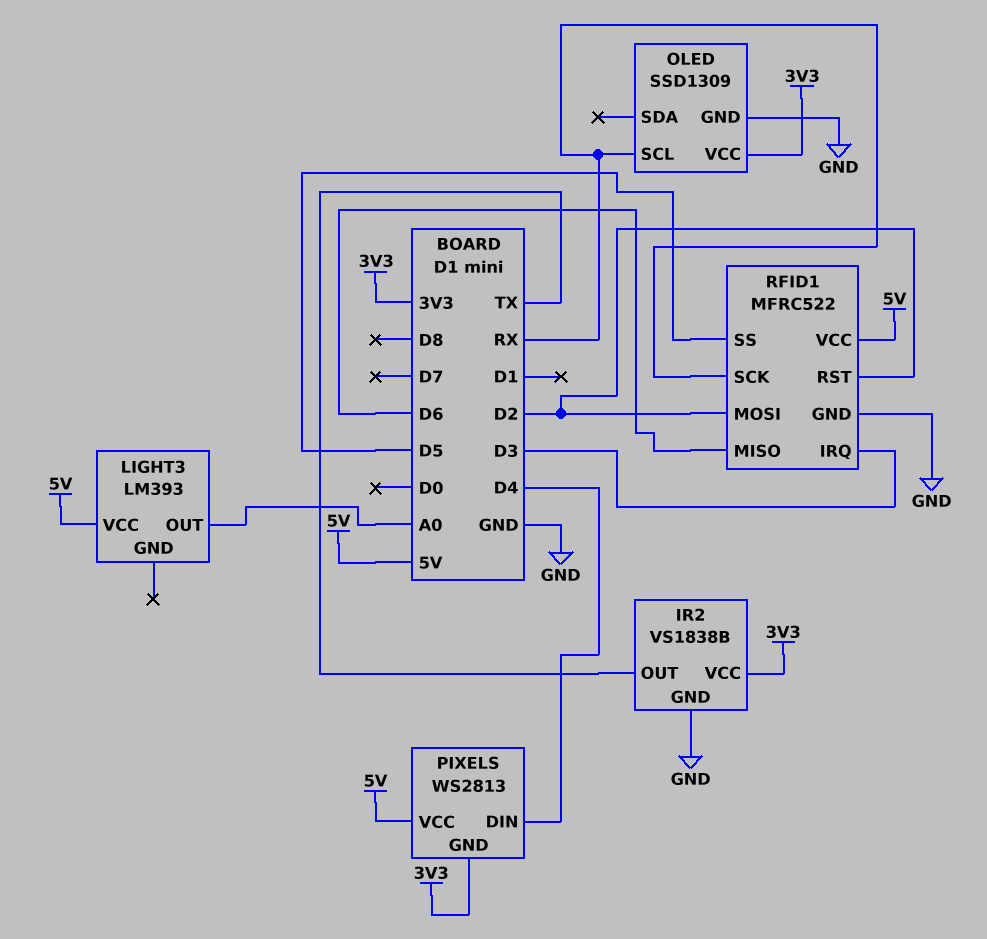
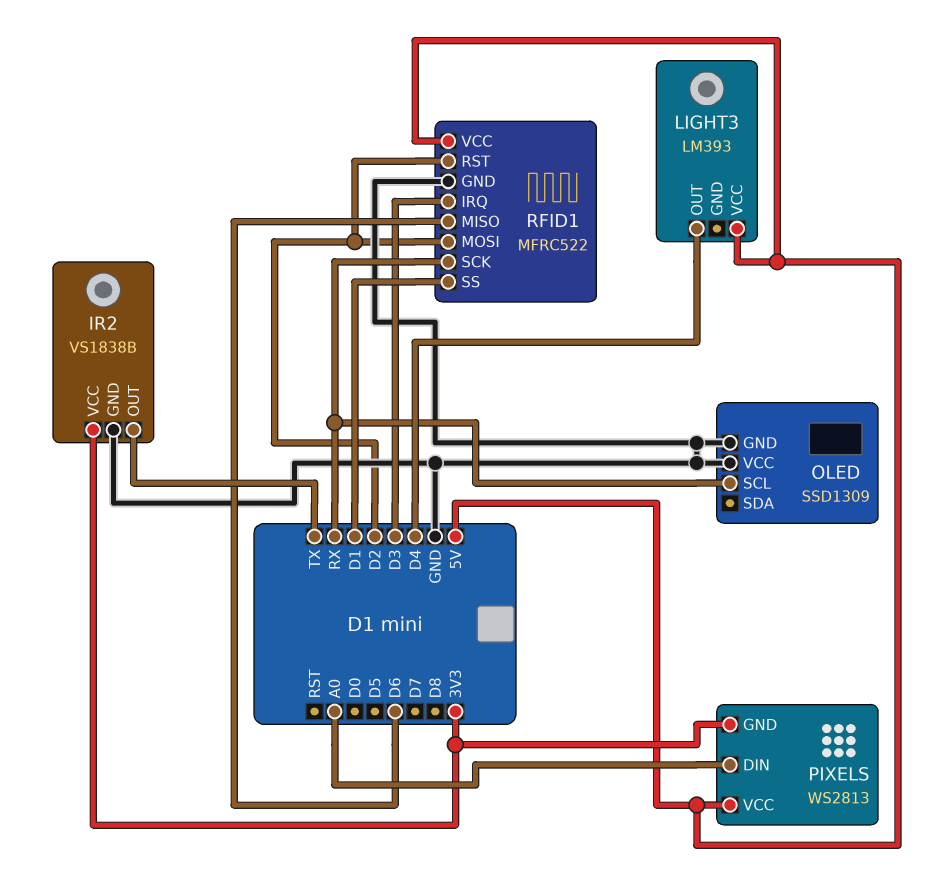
LIGHT3 pin OUT: A0 -> D4
OLED pin VCC: 3V3 -> GND
PIXELS pin DIN: D4 -> A0
RFID1 pin SS: D5 -> D1

